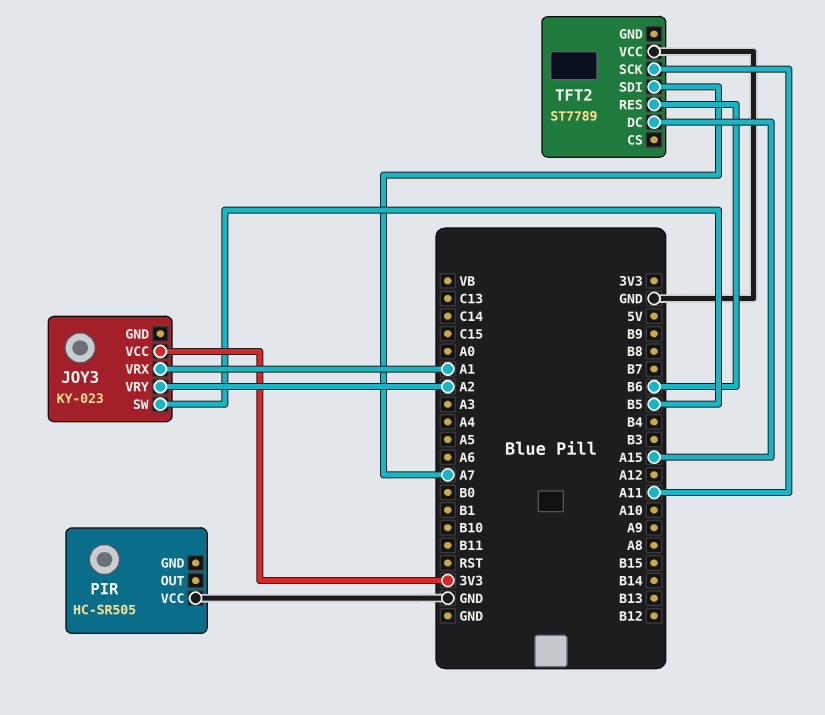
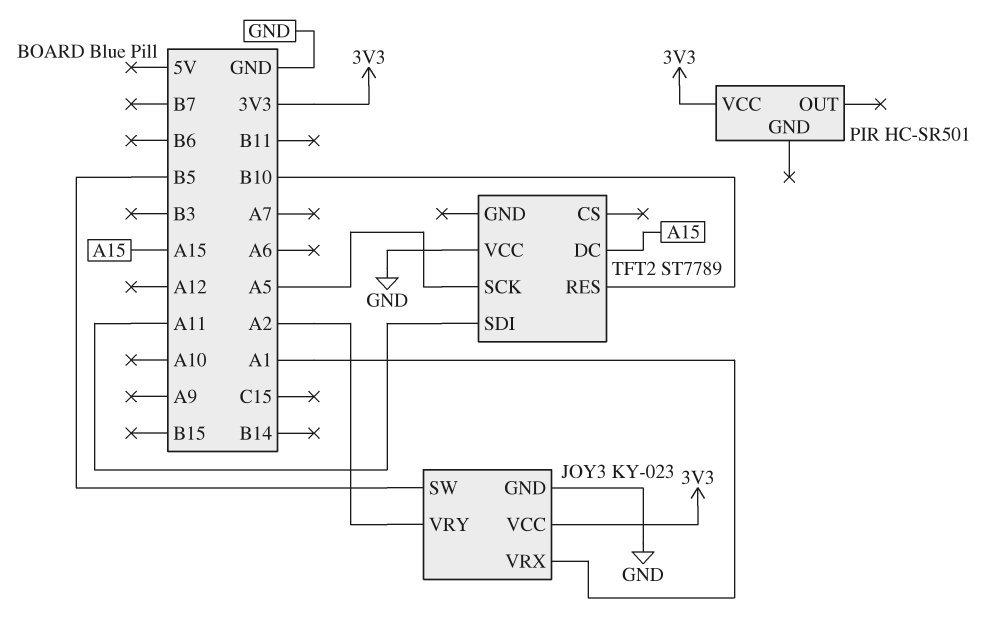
JOY3 pin GND: none -> GND
PIR: HC-SR505 -> HC-SR501
PIR pin VCC: GND -> 3V3
TFT2 pin RES: B6 -> B10
TFT2 pin SCK: A11 -> A5
TFT2 pin SDI: A7 -> A11

